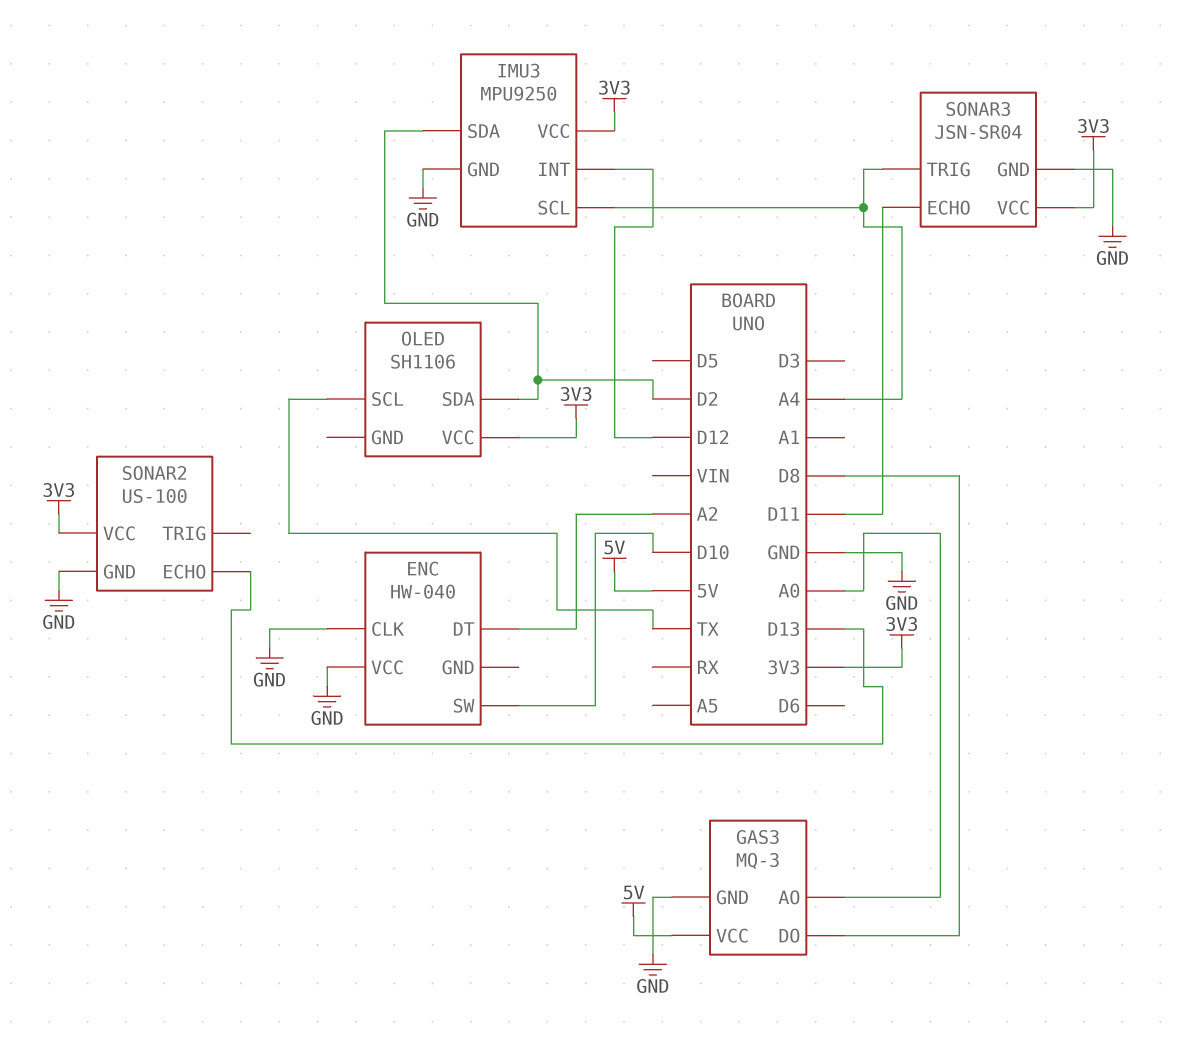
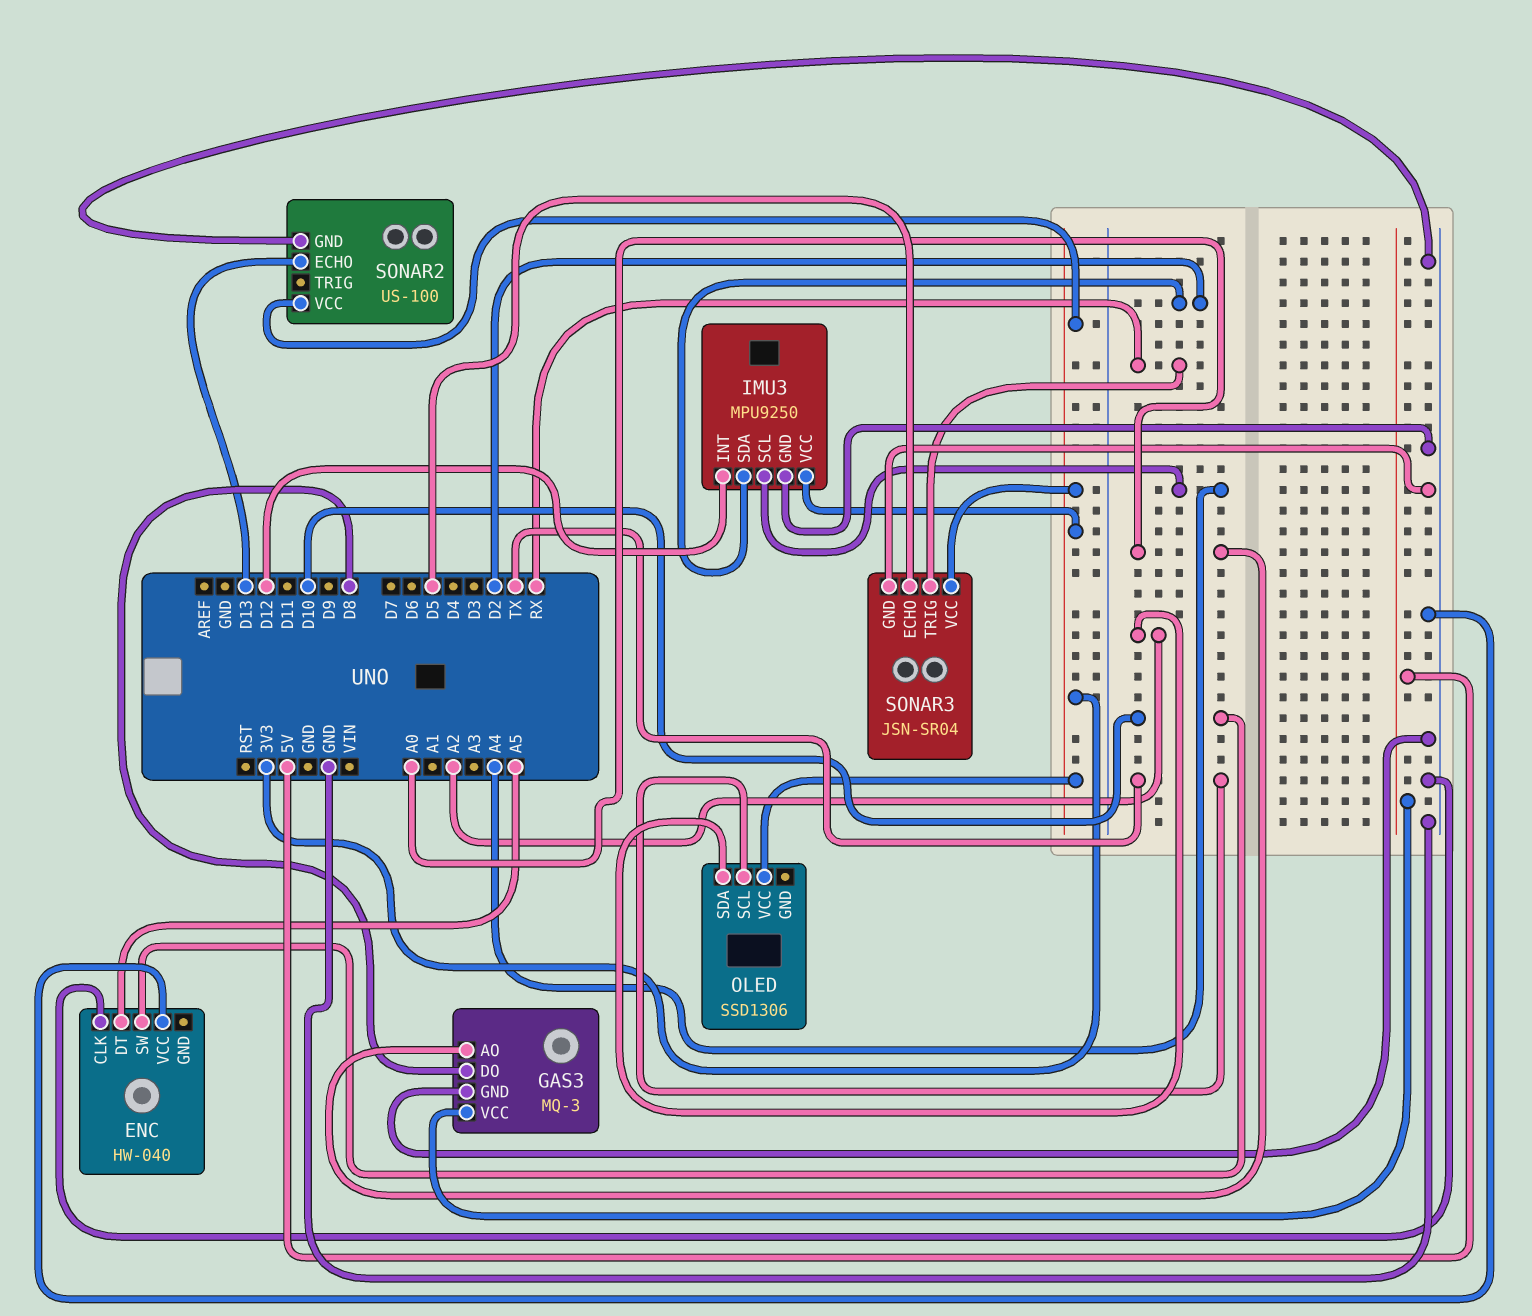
ENC pin DT: A2 -> A5
OLED: SH1106 -> SSD1306
OLED pin SDA: D2 -> A2
SONAR3 pin ECHO: D11 -> D5
SONAR3 pin TRIG: A4 -> RX

